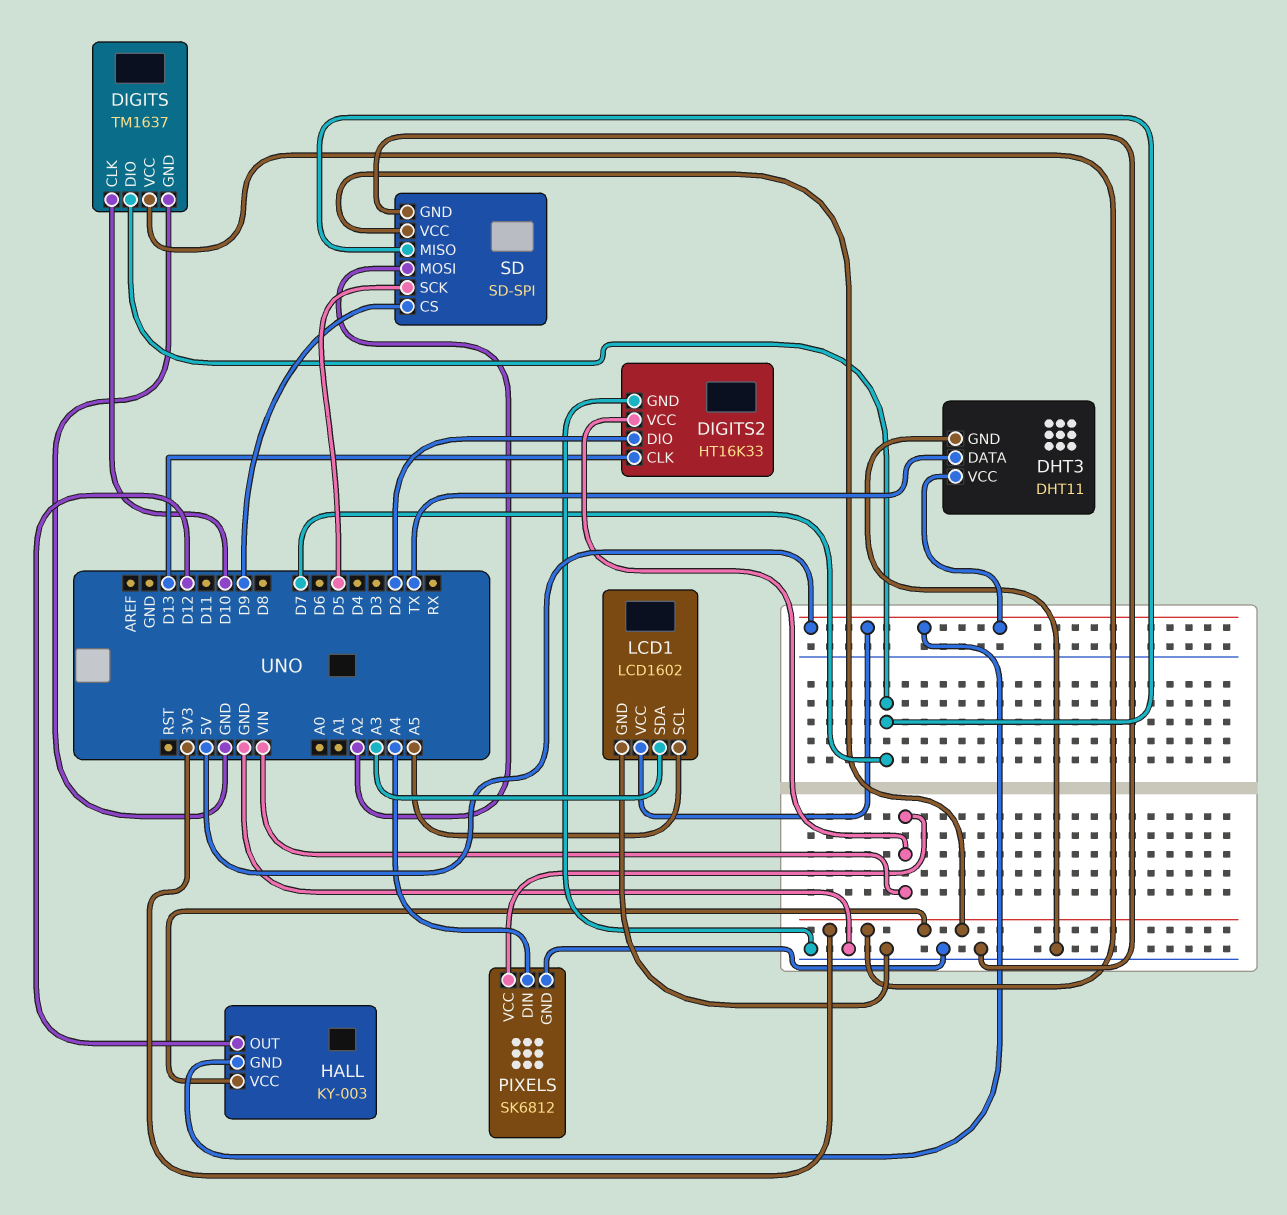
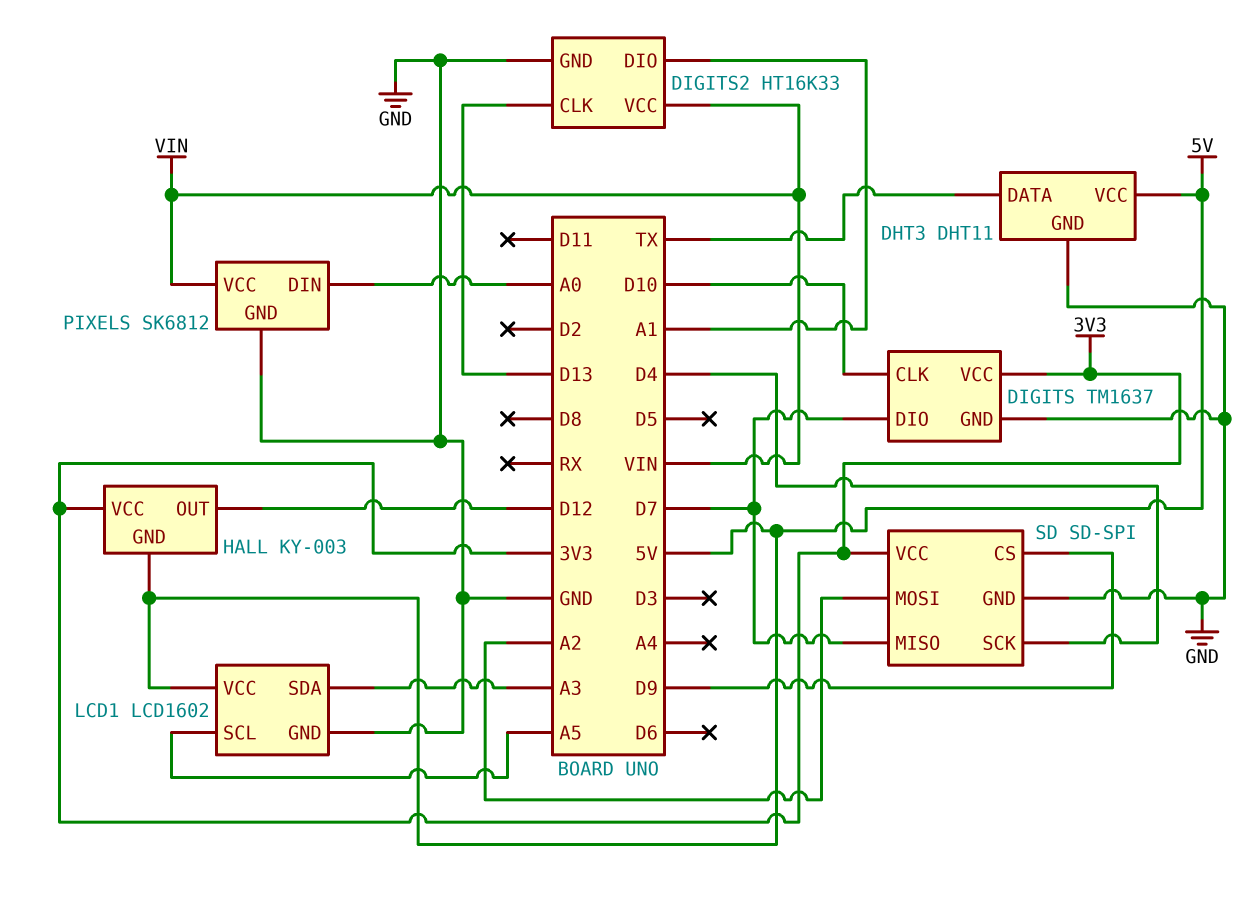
DIGITS2 pin DIO: D2 -> A1
PIXELS pin DIN: A4 -> A0
SD pin SCK: D5 -> D4

